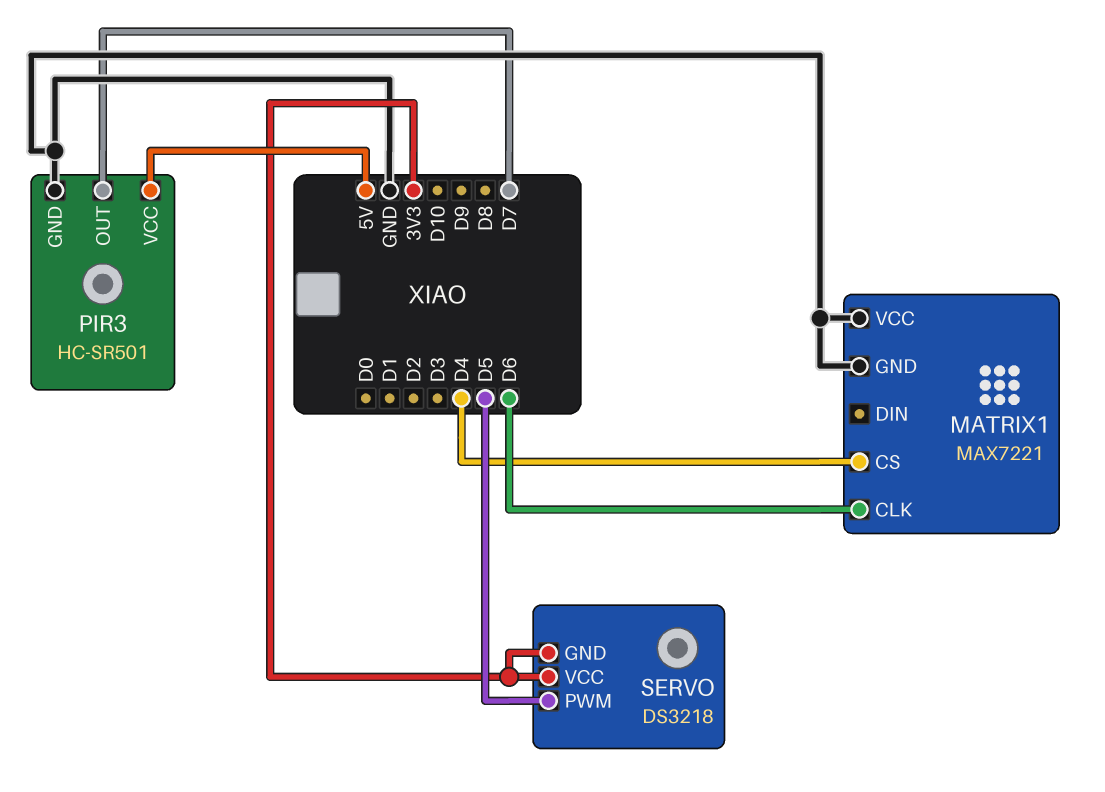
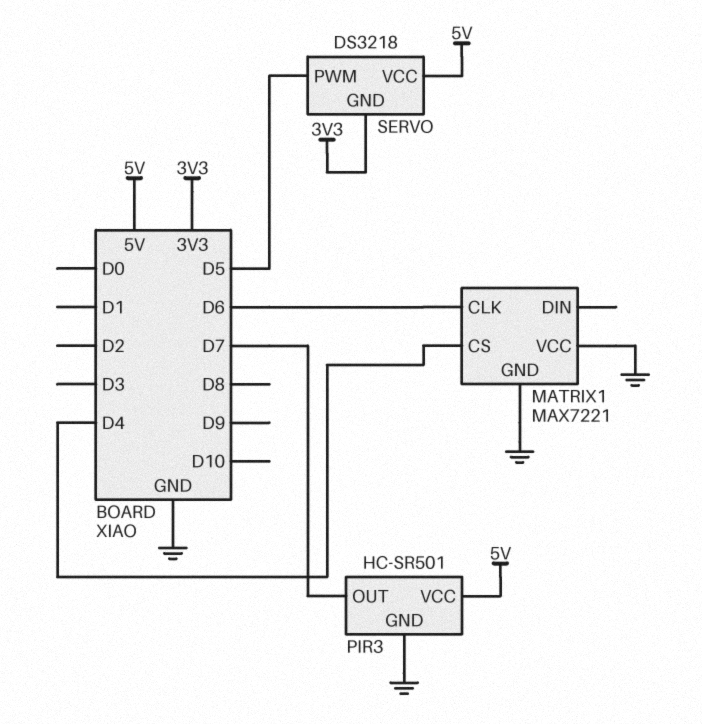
SERVO pin VCC: 3V3 -> 5V

